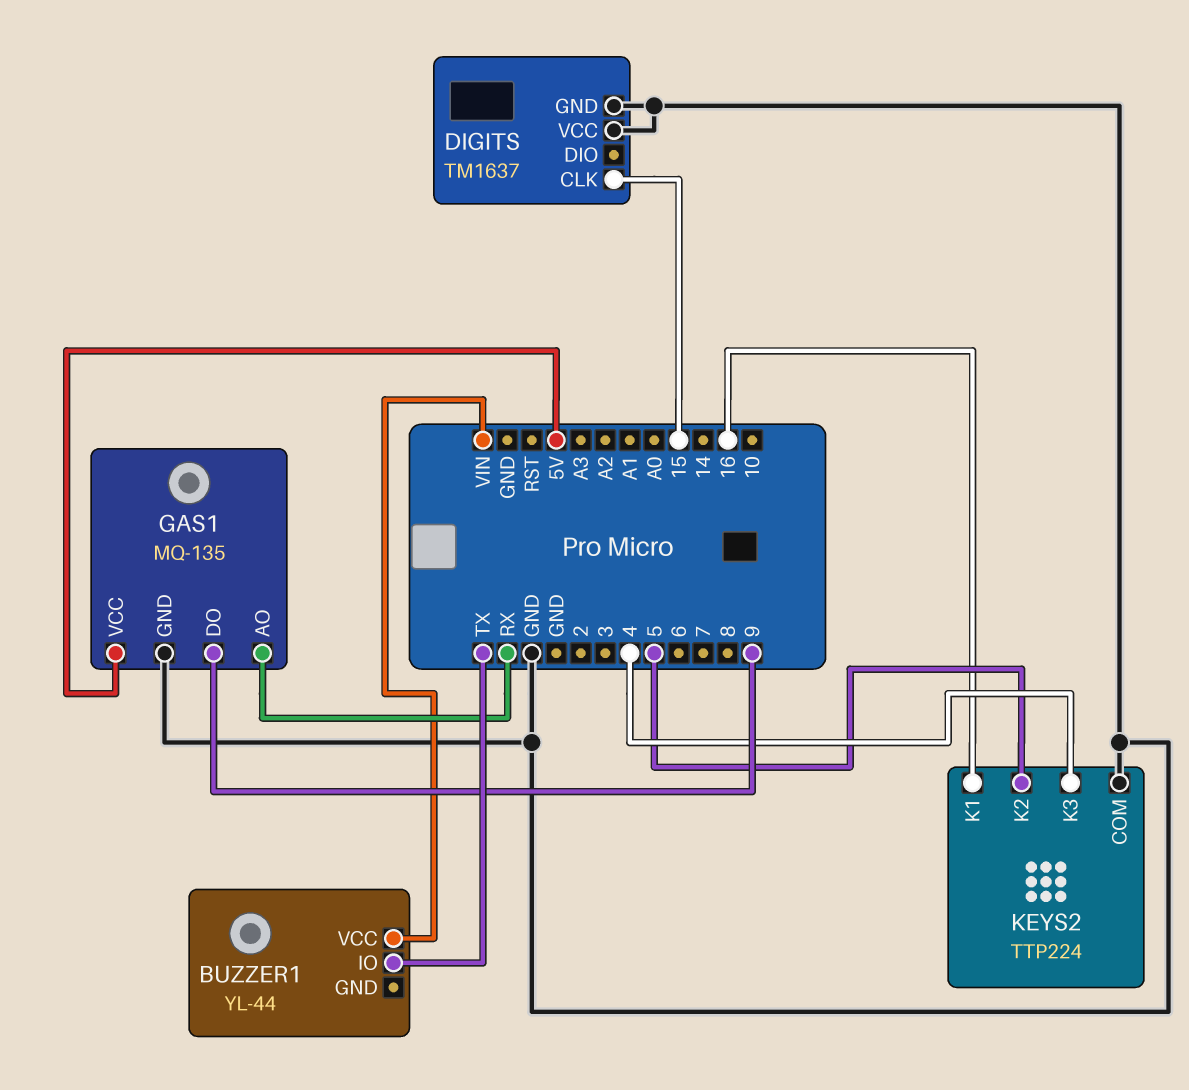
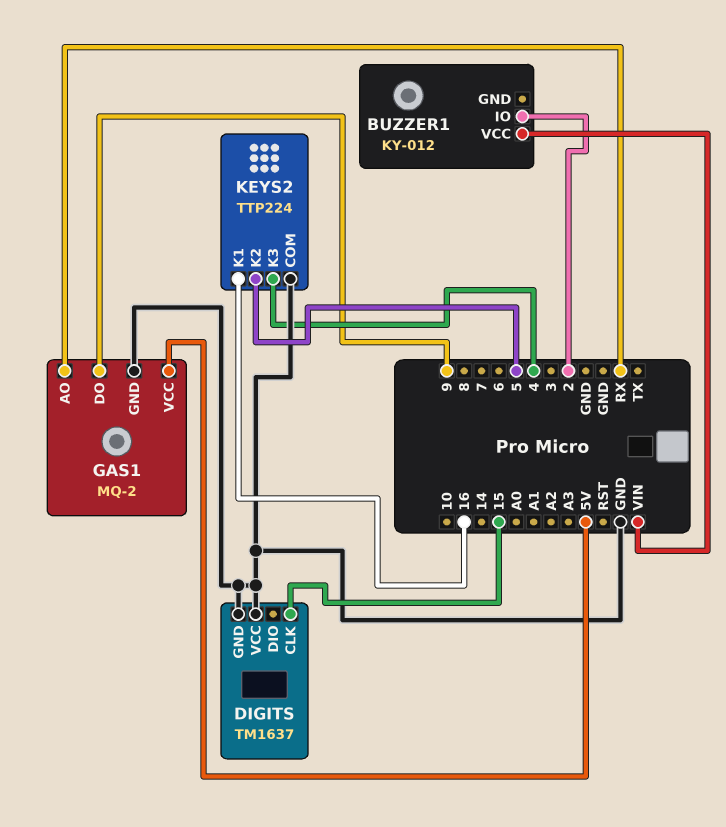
BUZZER1: YL-44 -> KY-012
BUZZER1 pin IO: TX -> 2
GAS1: MQ-135 -> MQ-2

